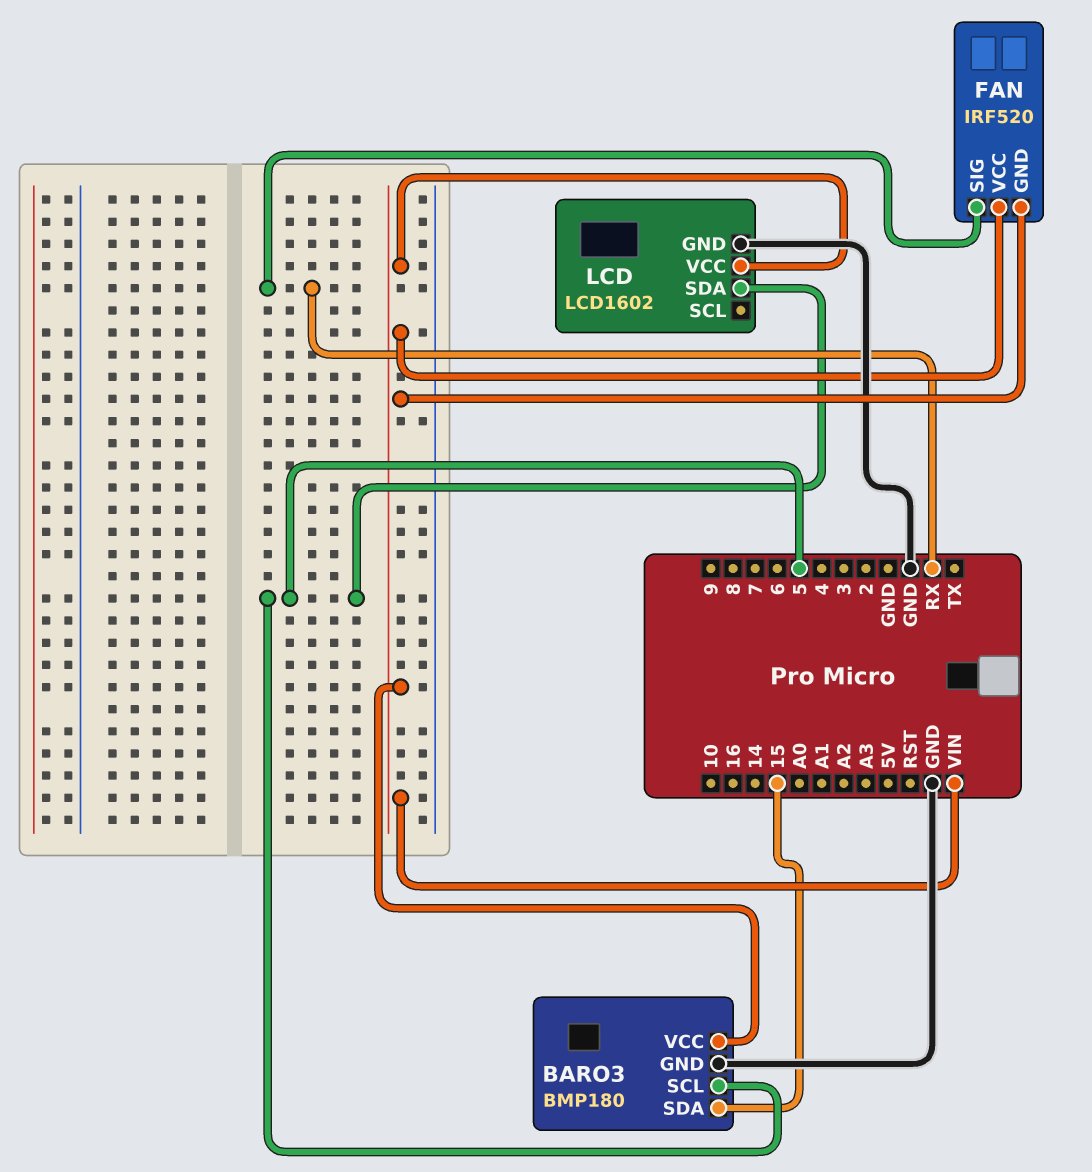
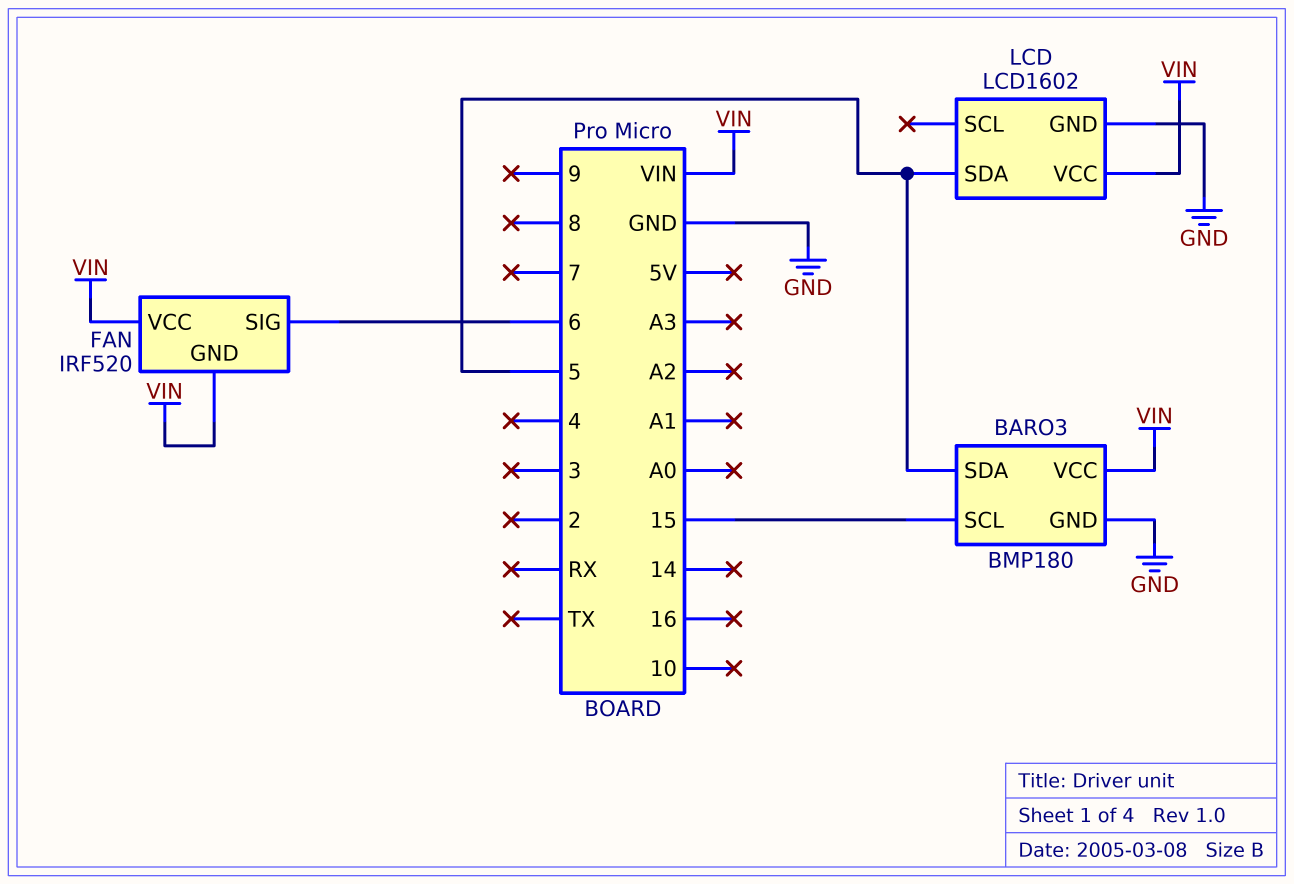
BARO3 pin SCL: 5 -> 15
BARO3 pin SDA: 15 -> 5
FAN pin SIG: RX -> 6

